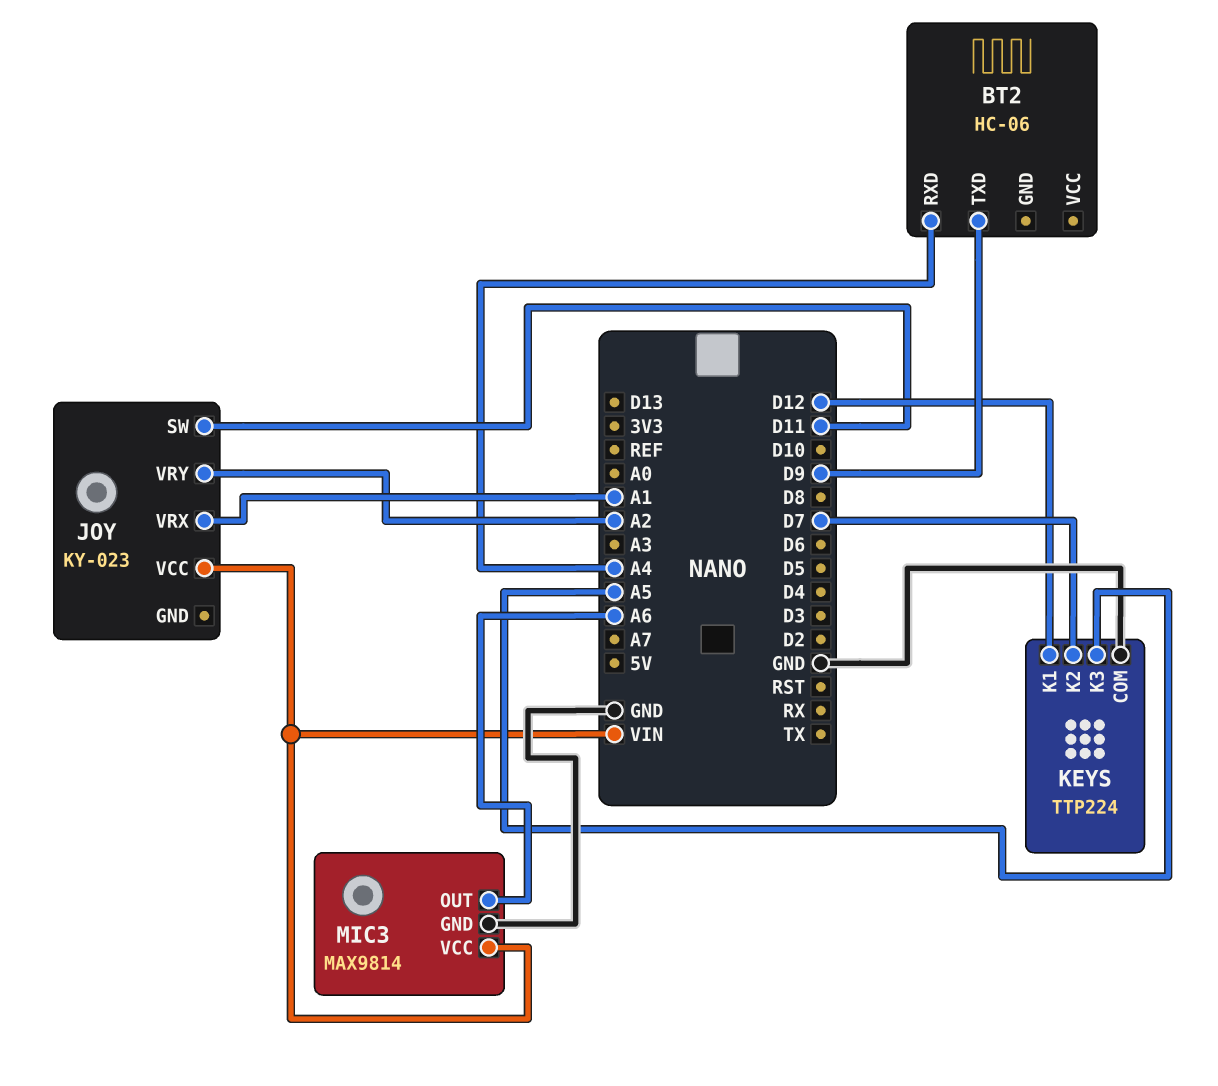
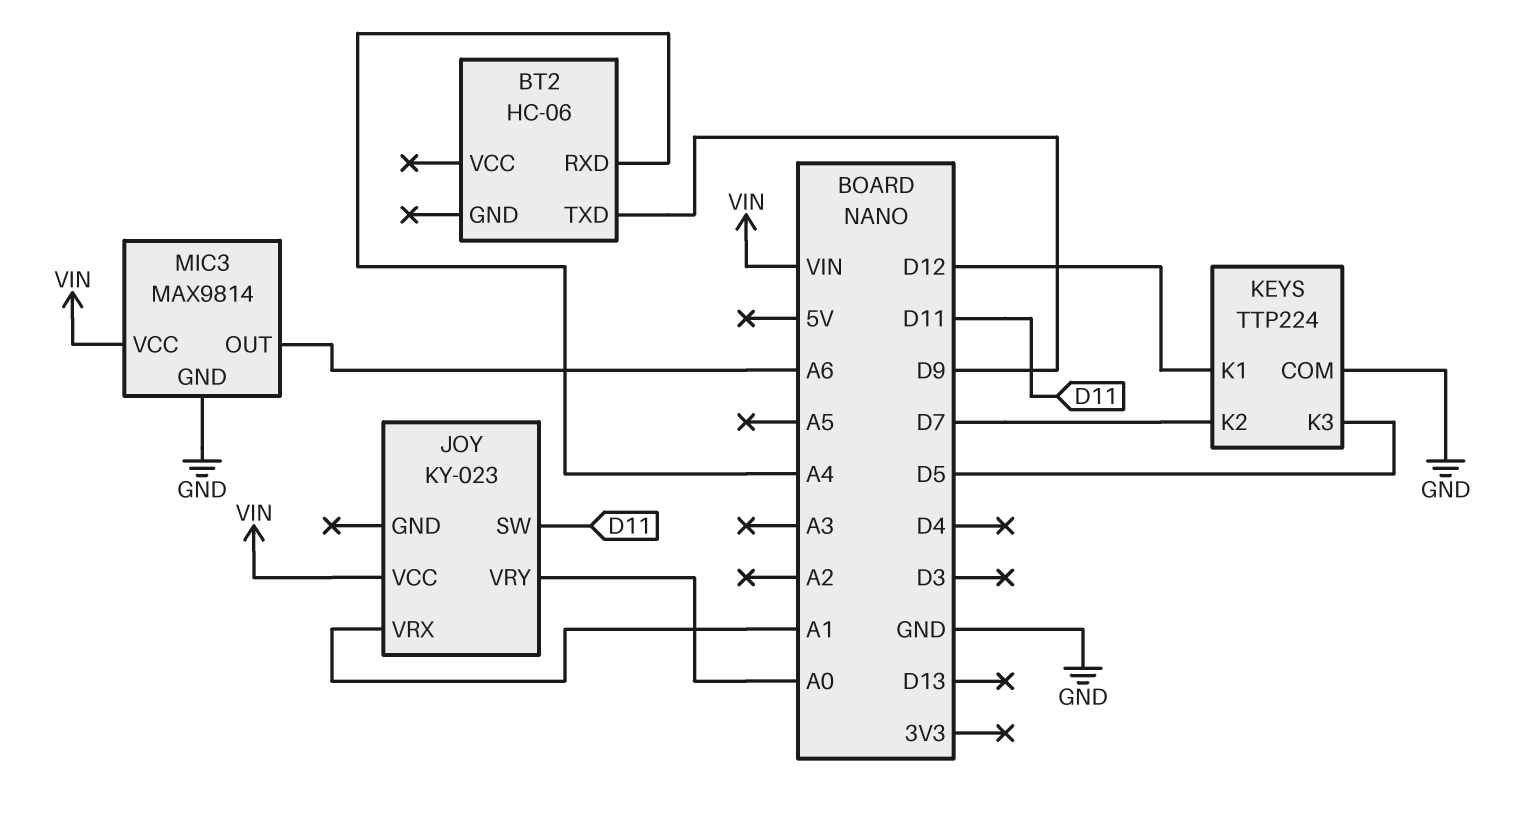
JOY pin VRY: A2 -> A0
KEYS pin K3: A5 -> D5

